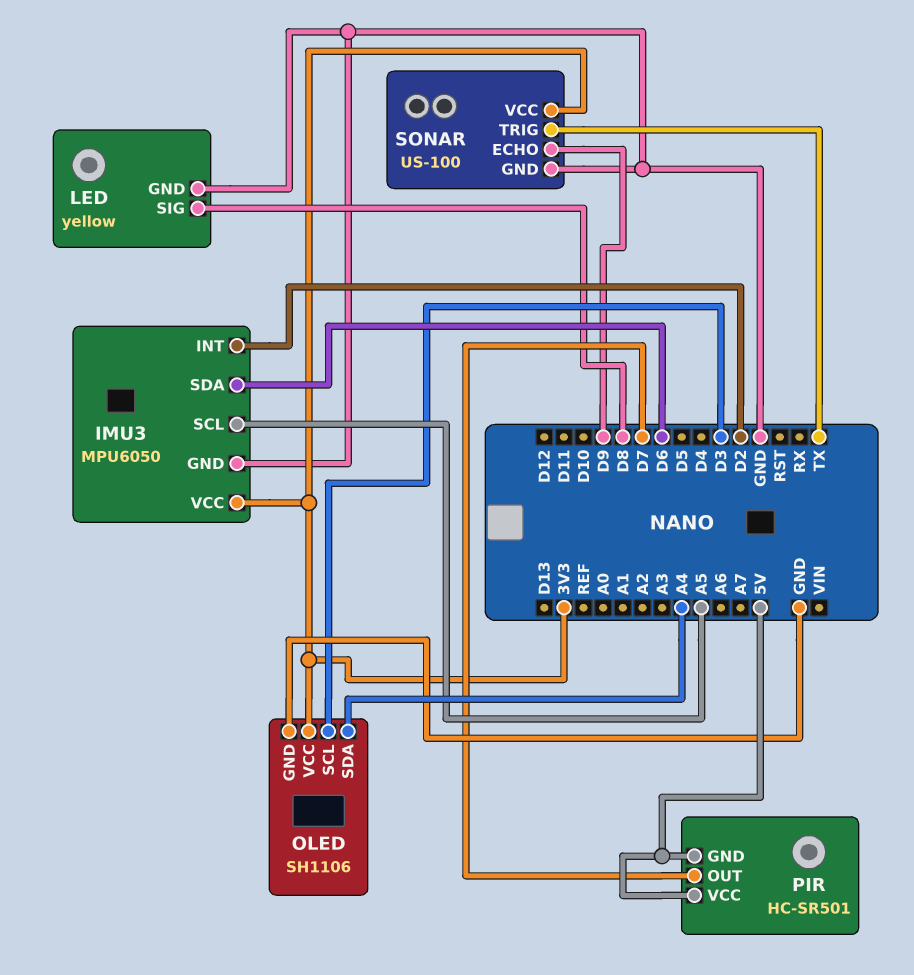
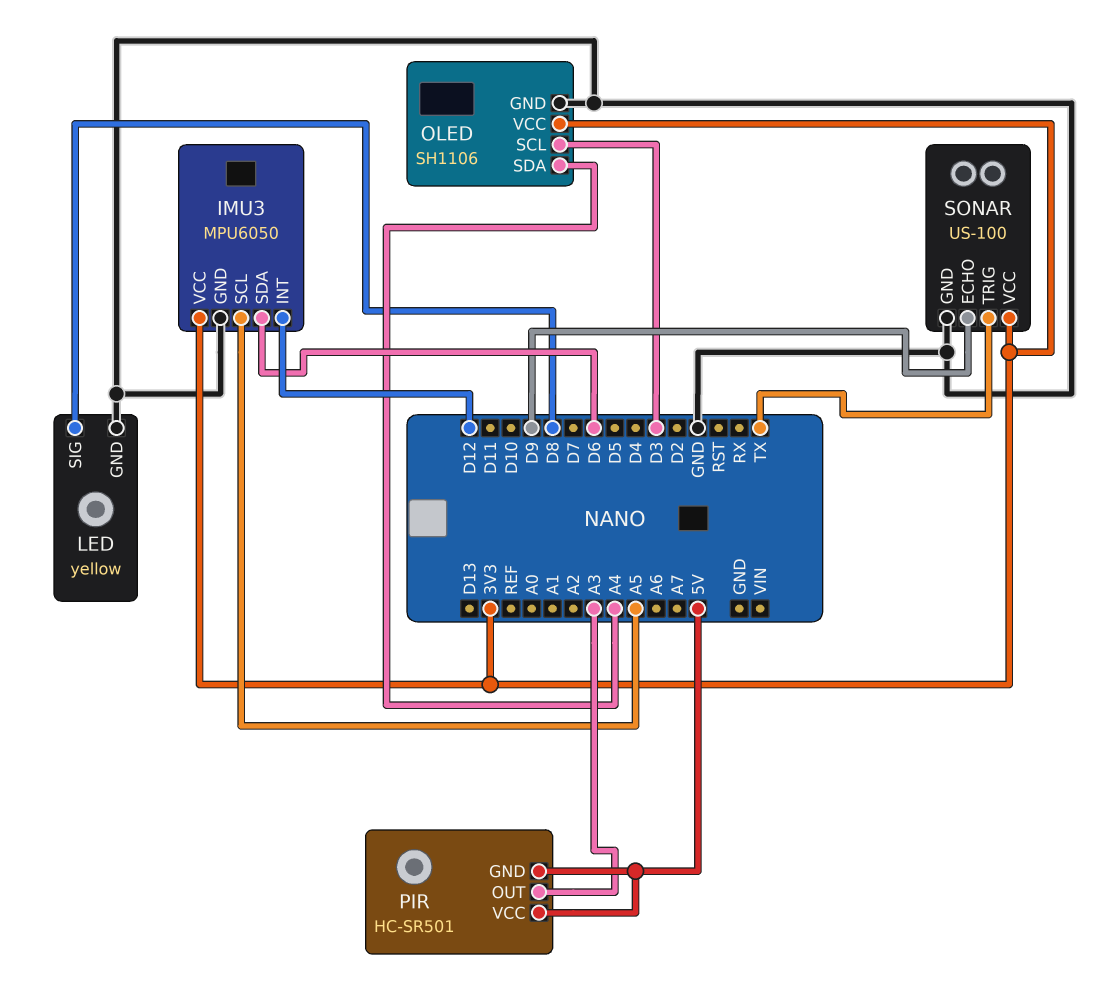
IMU3 pin INT: D2 -> D12
PIR pin OUT: D7 -> A3

